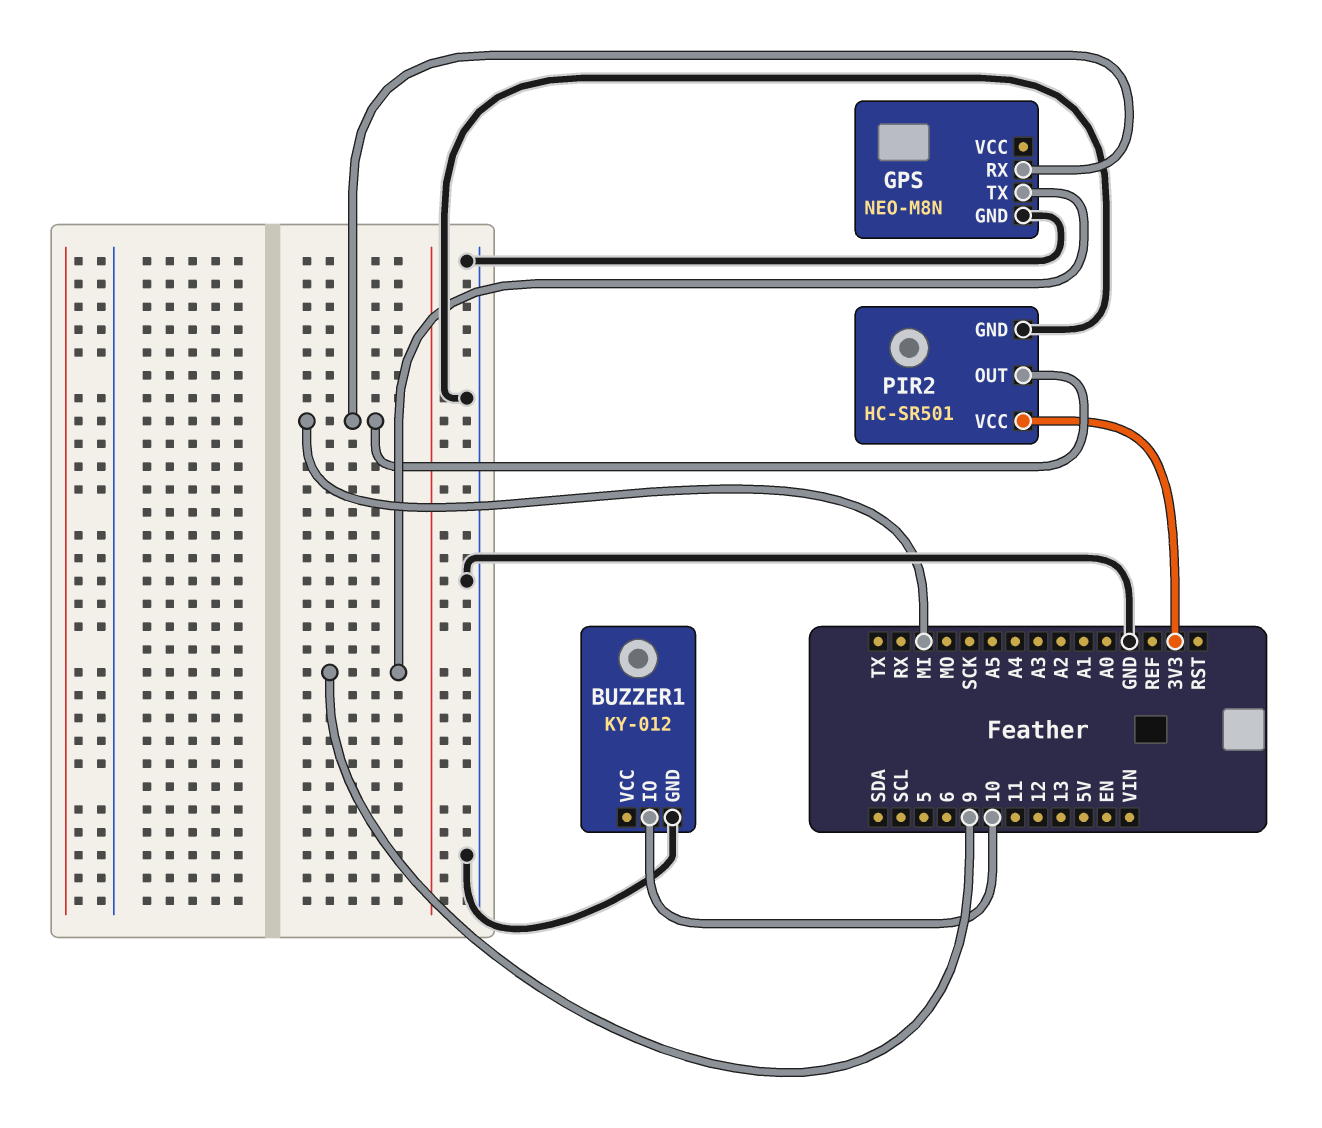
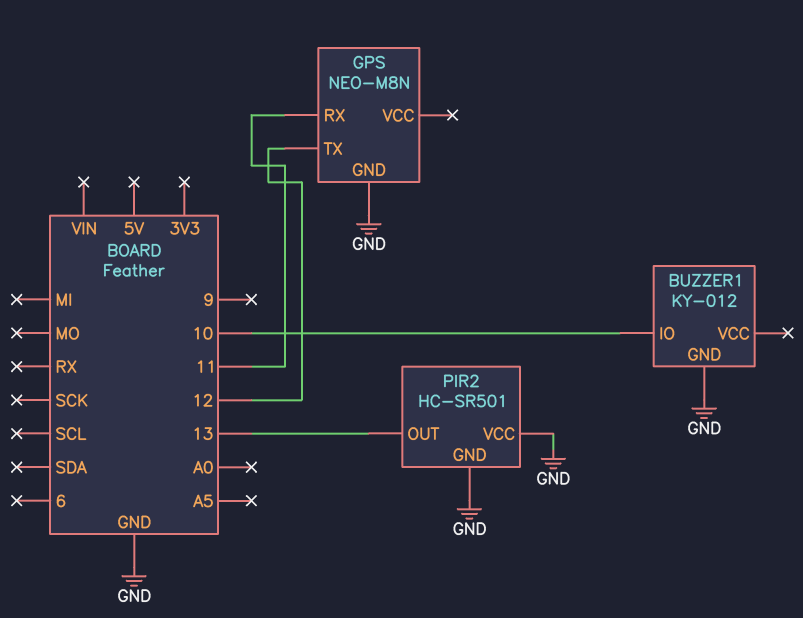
GPS pin RX: MI -> 11
GPS pin TX: 9 -> 12
PIR2 pin OUT: MI -> 13
PIR2 pin VCC: 3V3 -> GND

